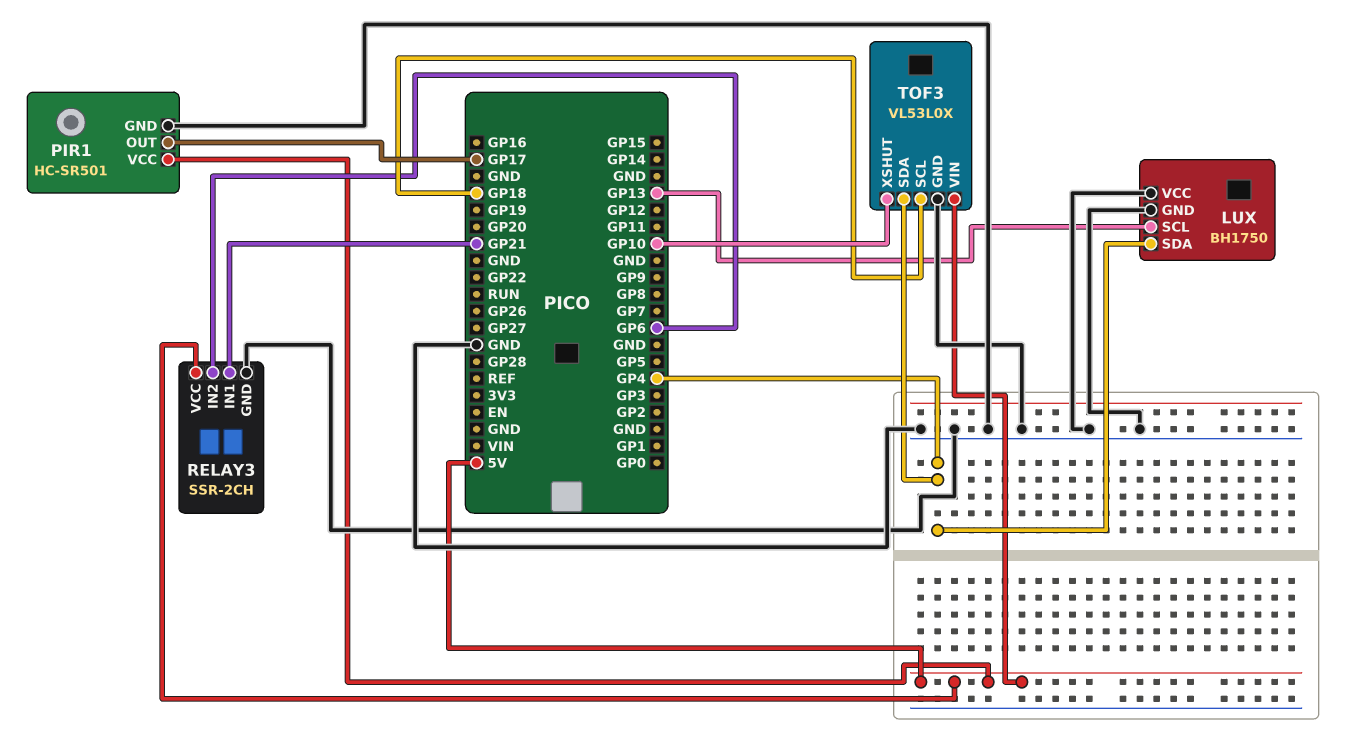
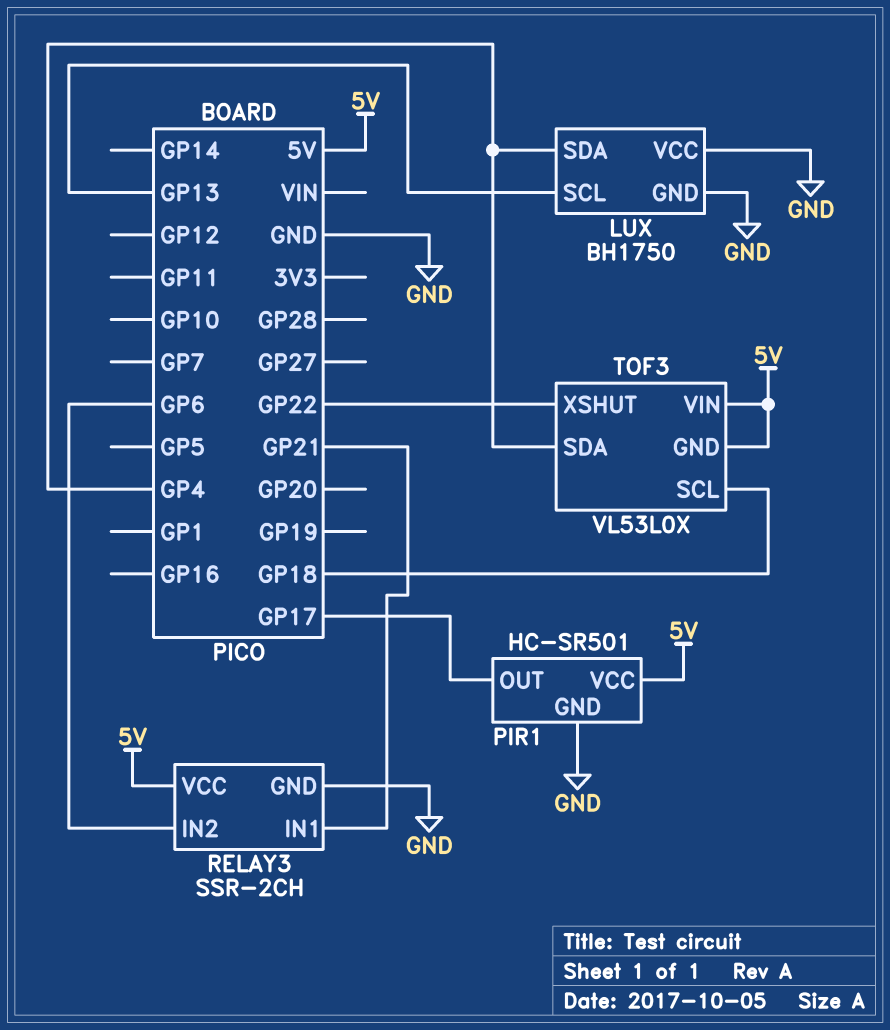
TOF3 pin GND: GND -> 5V
TOF3 pin XSHUT: GP10 -> GP22

